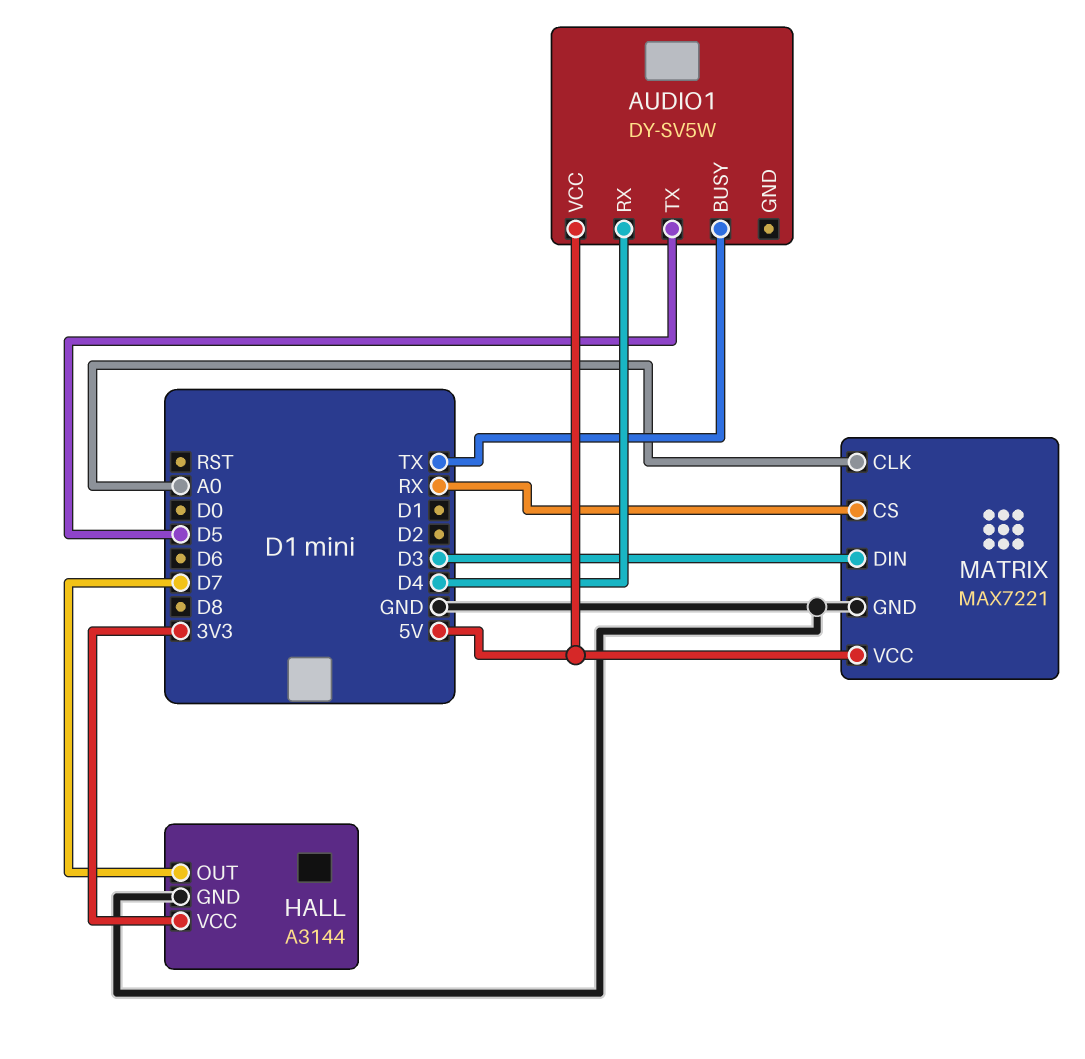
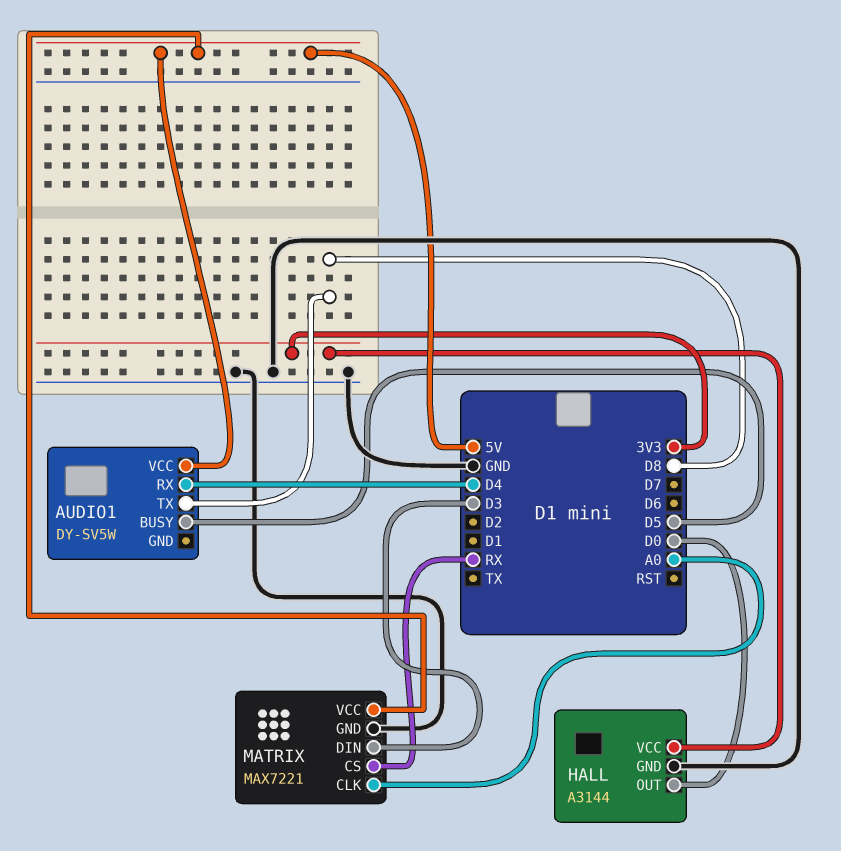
AUDIO1 pin BUSY: TX -> D5
AUDIO1 pin TX: D5 -> D8
HALL pin OUT: D7 -> D0

